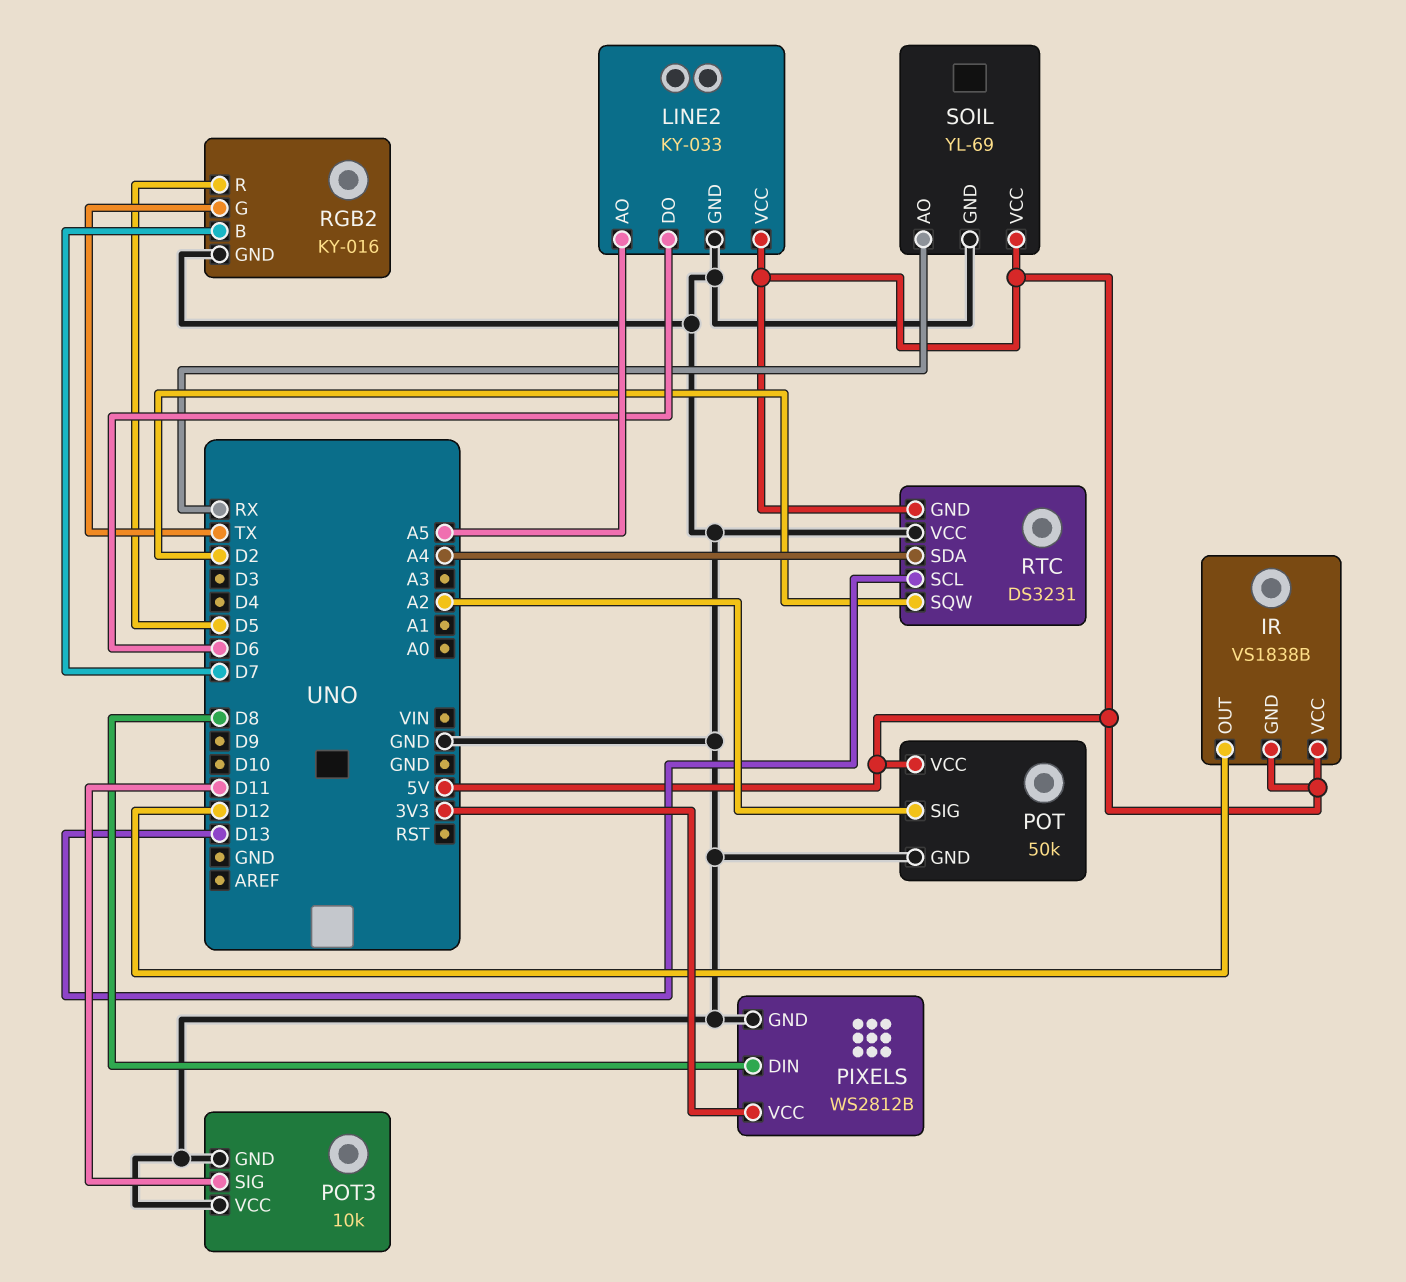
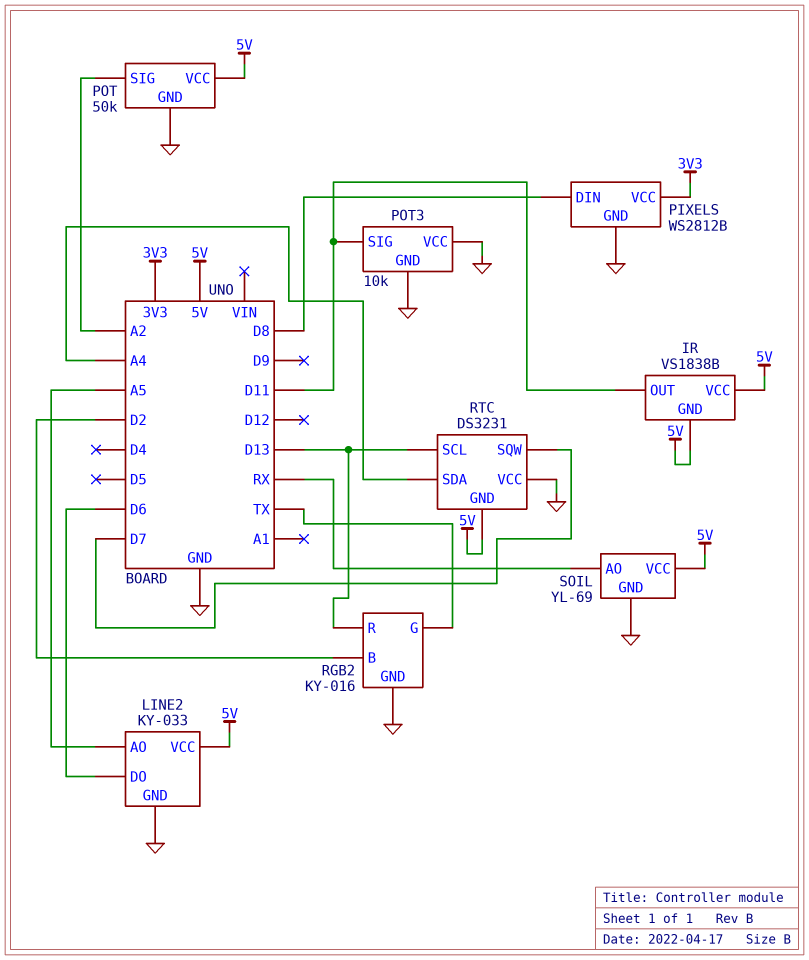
IR pin OUT: D12 -> D11
RGB2 pin B: D7 -> D2
RGB2 pin R: D5 -> D13
RTC pin SQW: D2 -> D7

